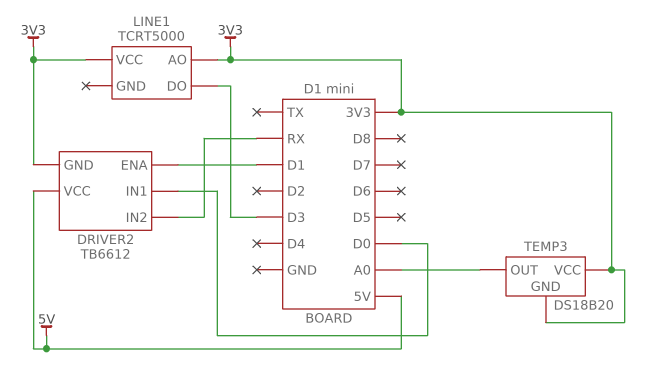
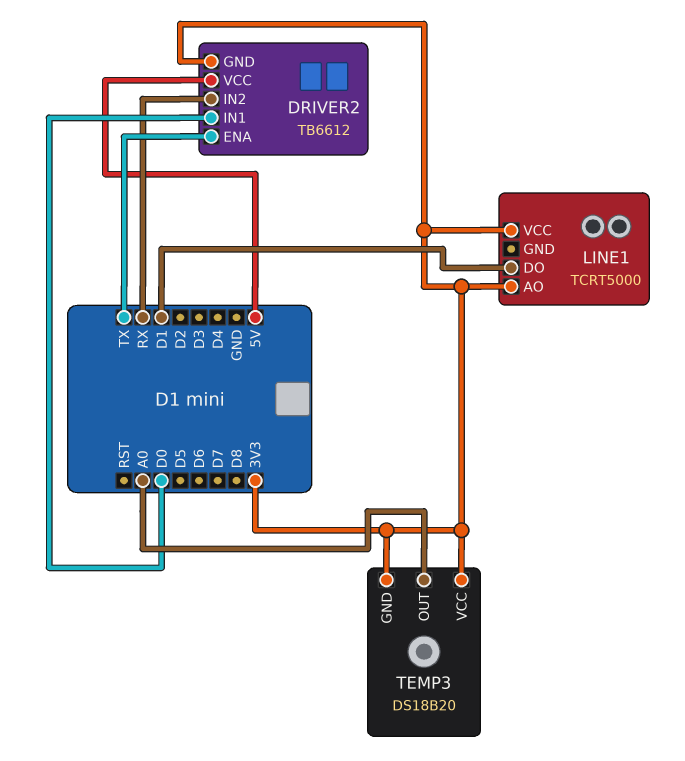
DRIVER2 pin ENA: D1 -> TX
LINE1 pin DO: D3 -> D1

